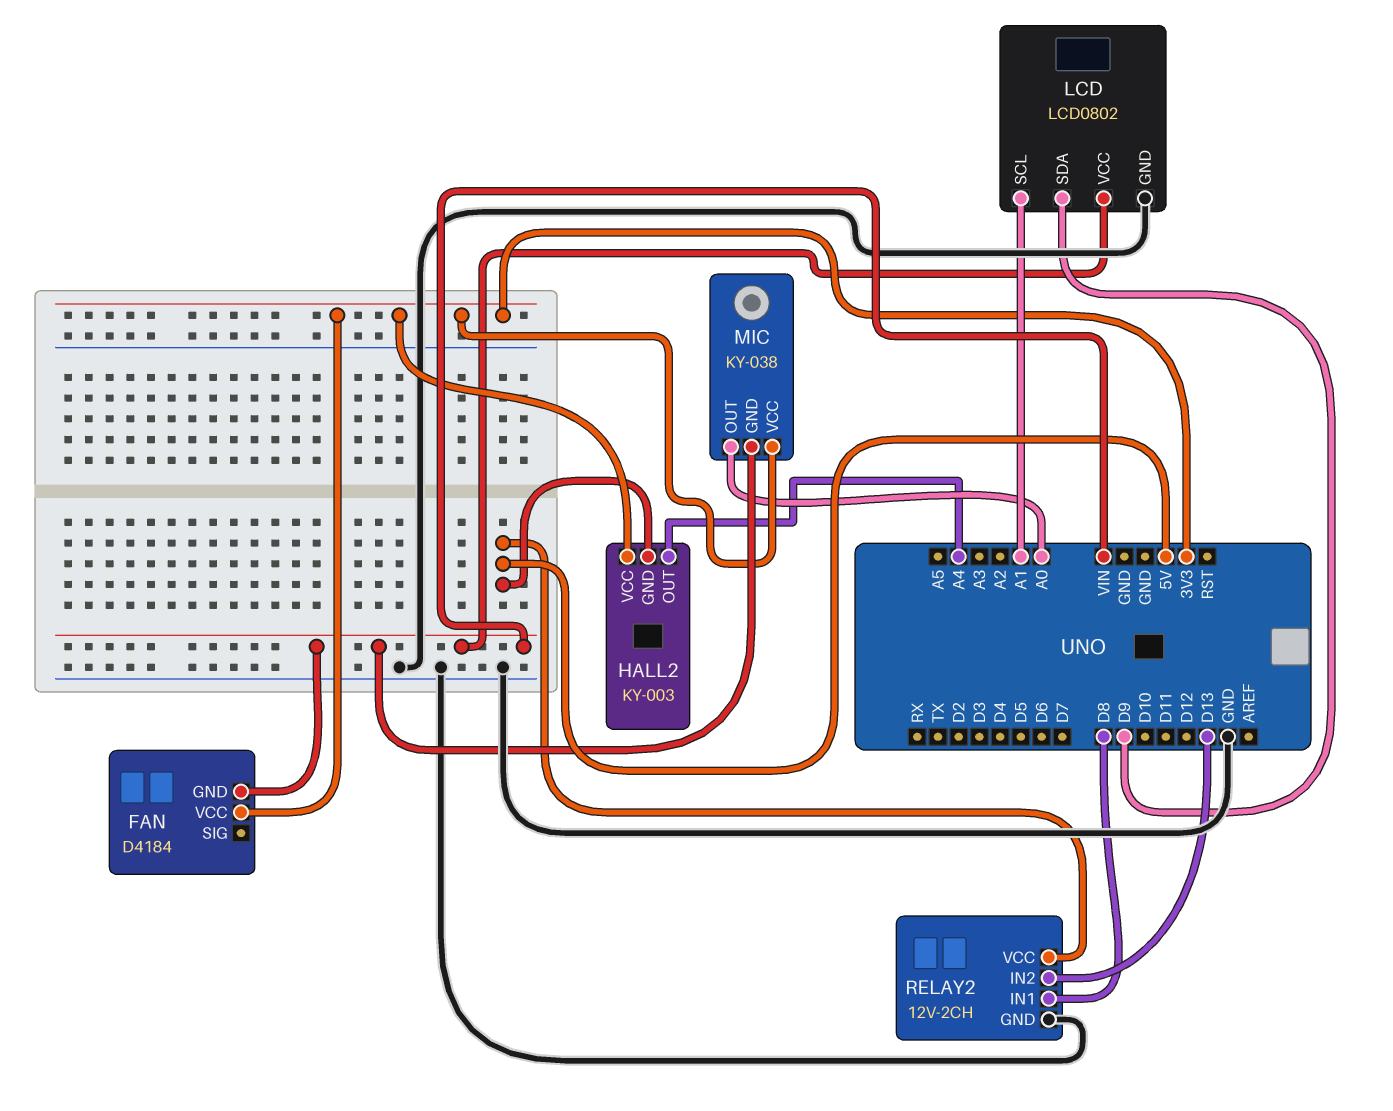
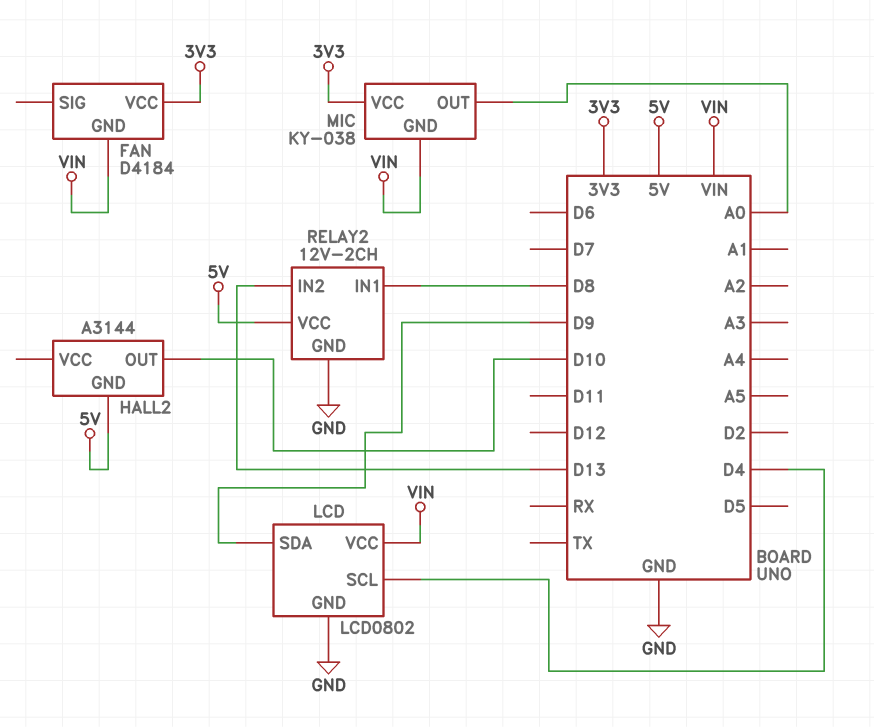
HALL2: KY-003 -> A3144
HALL2 pin OUT: A4 -> D10
HALL2 pin VCC: 3V3 -> none
LCD pin SCL: A1 -> D4

